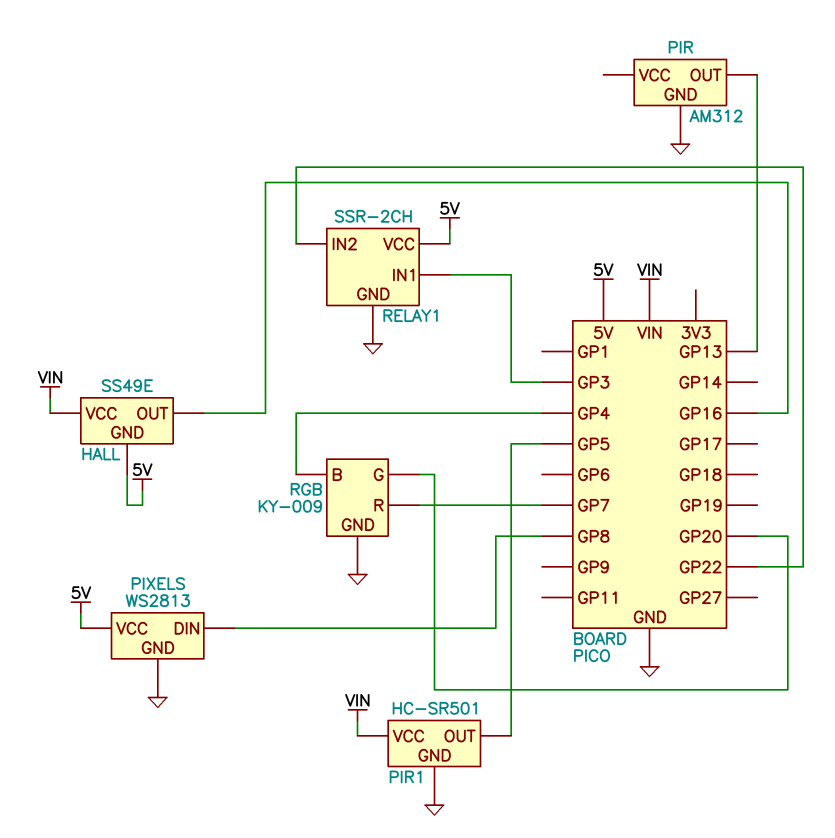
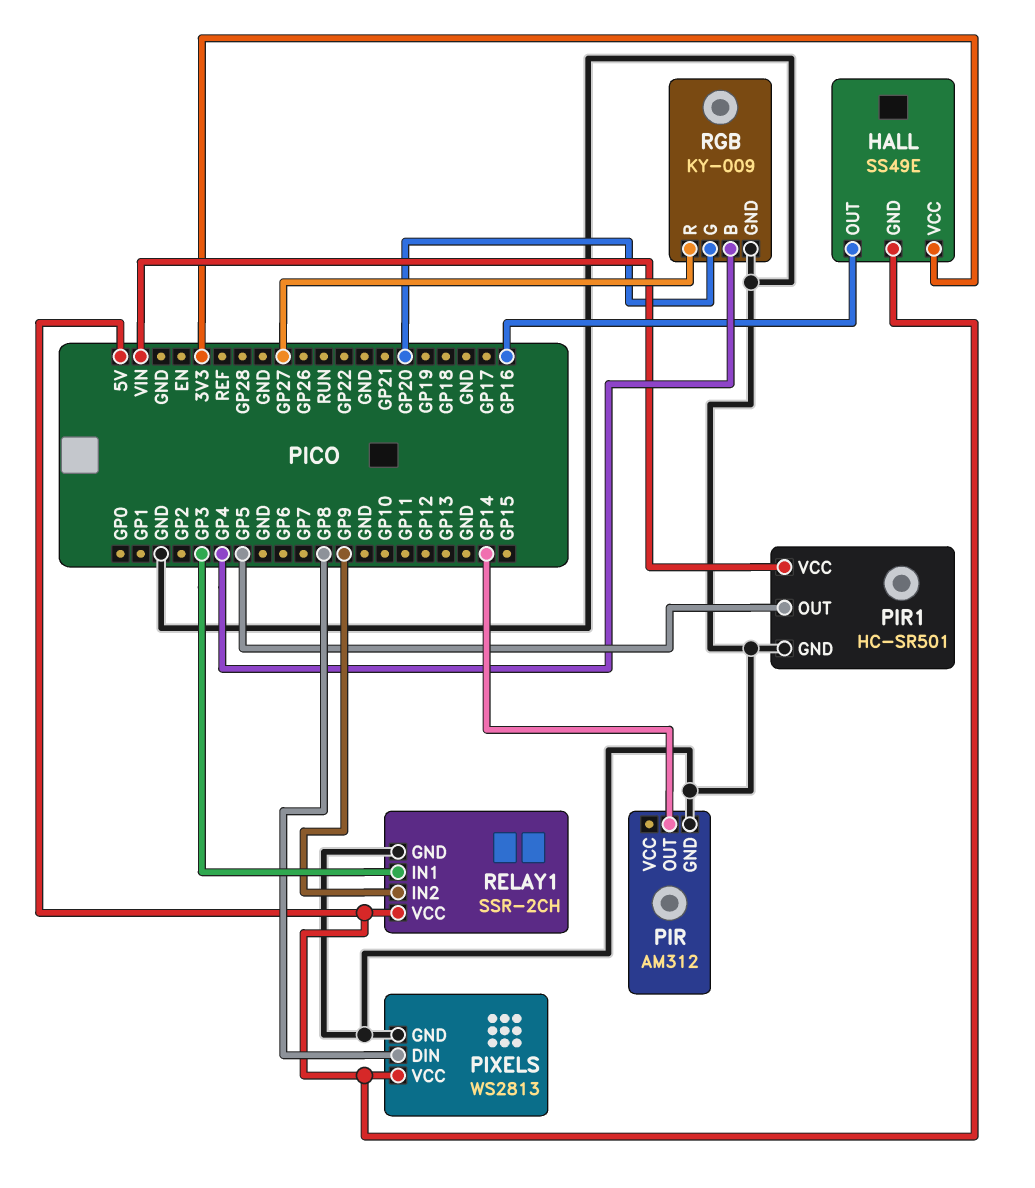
HALL pin VCC: VIN -> 3V3
PIR pin OUT: GP13 -> GP14
RELAY1 pin IN2: GP22 -> GP9
RGB pin R: GP7 -> GP27

